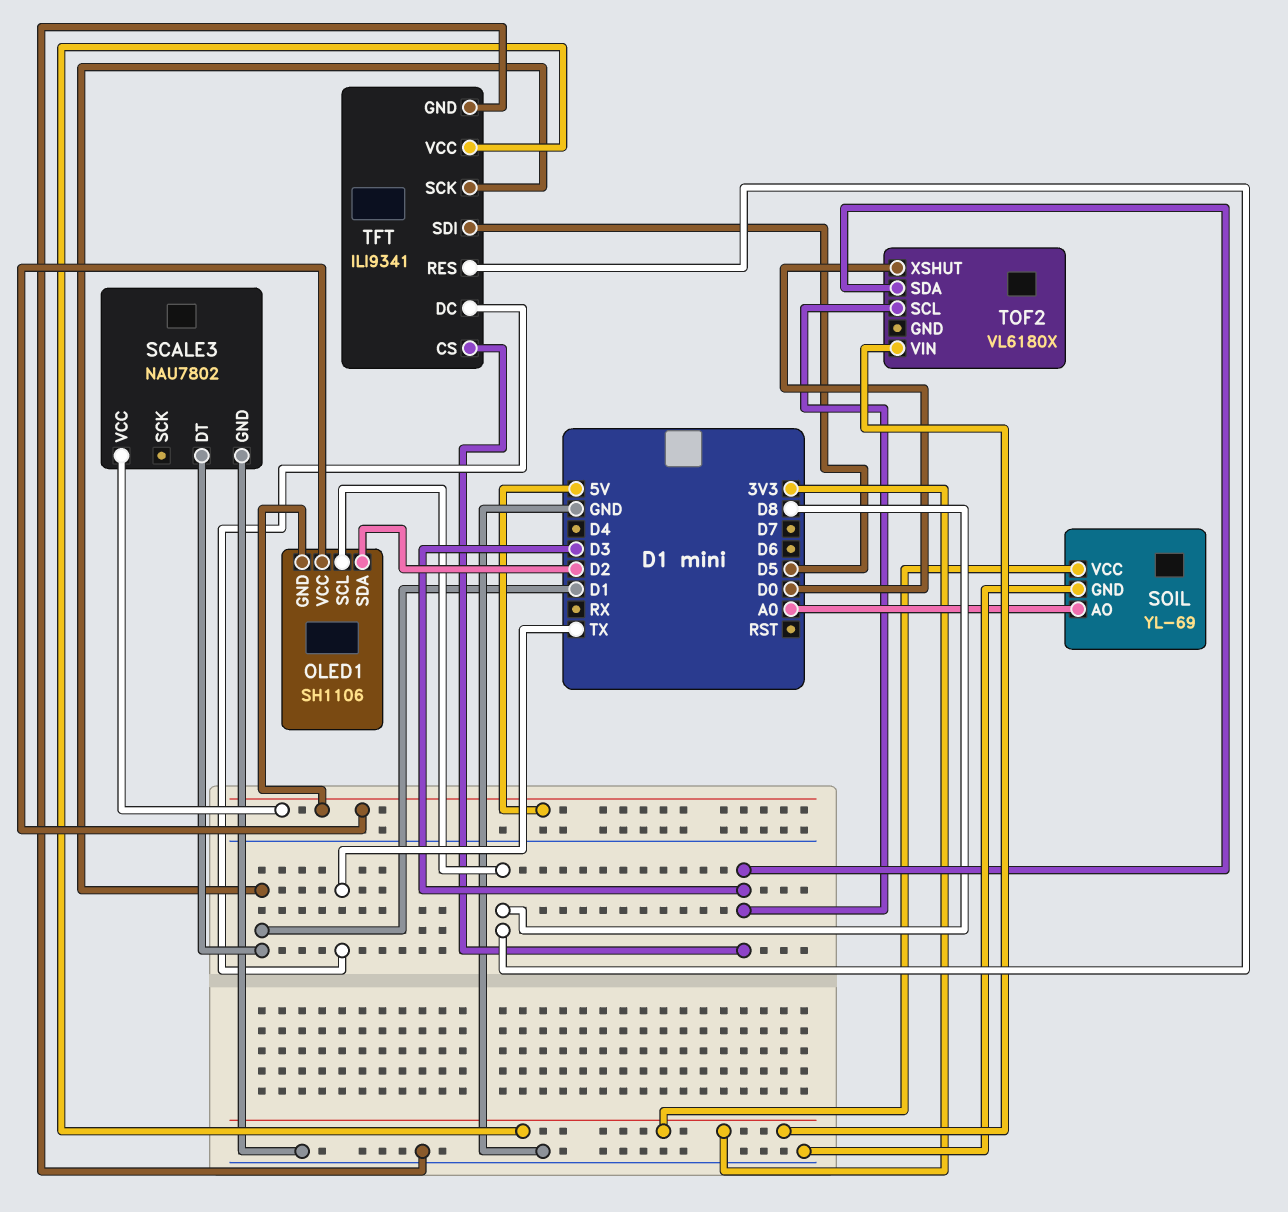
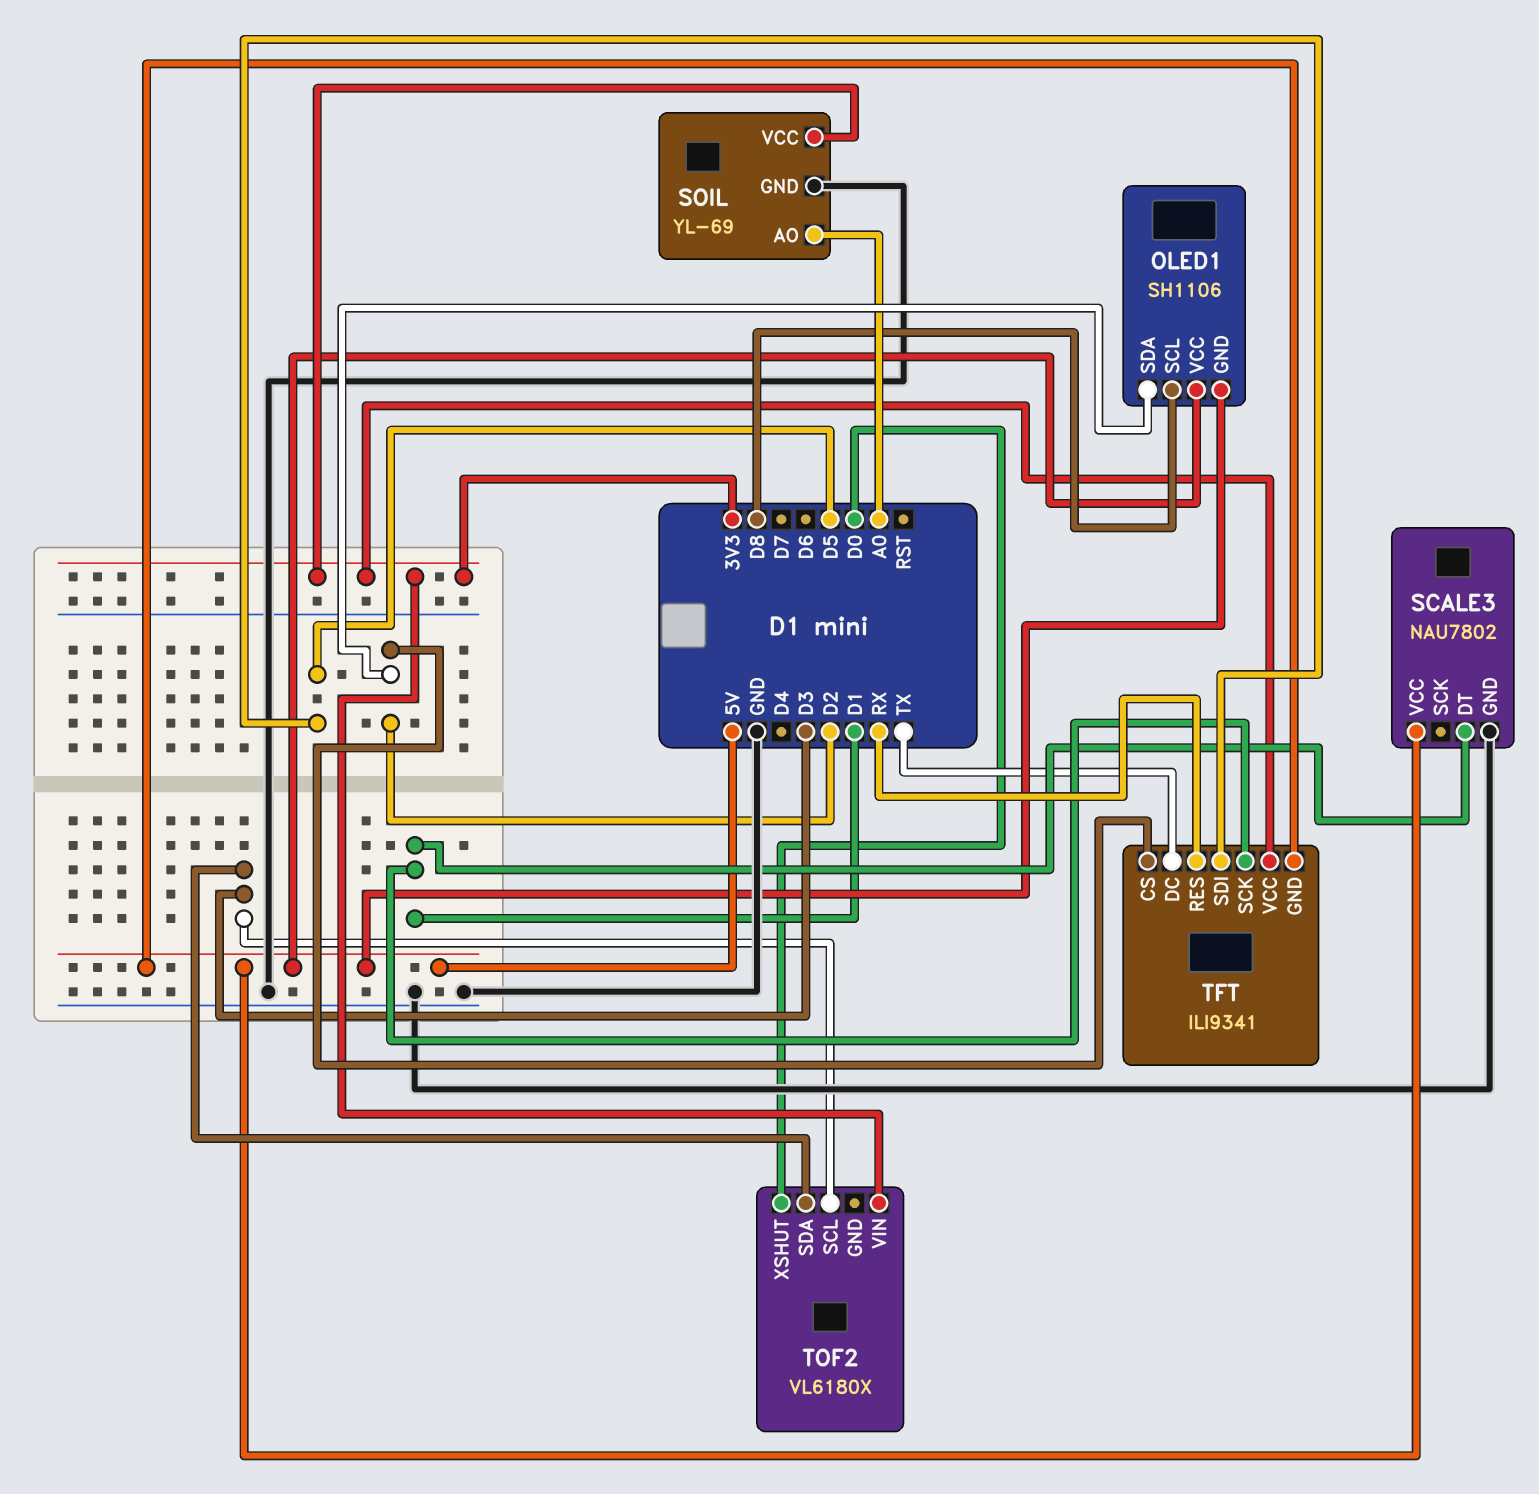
TFT pin CS: D3 -> D2
TFT pin GND: GND -> 5V
TFT pin RES: D8 -> RX

